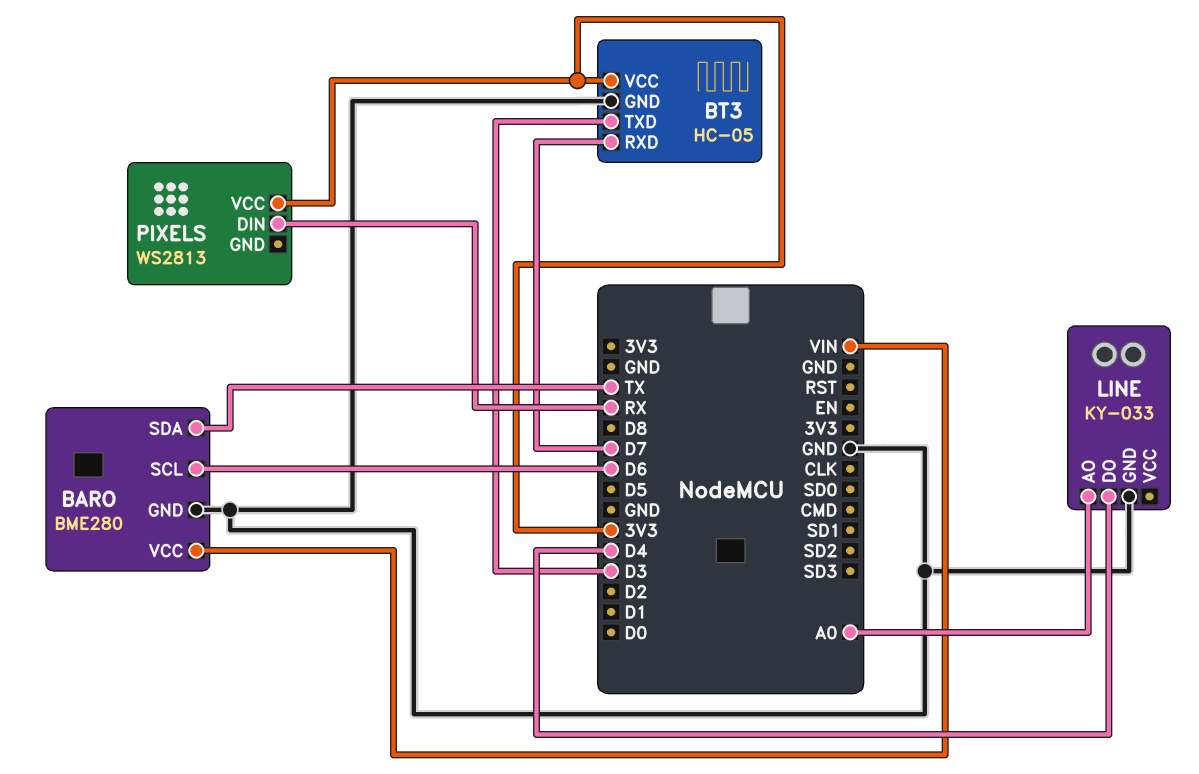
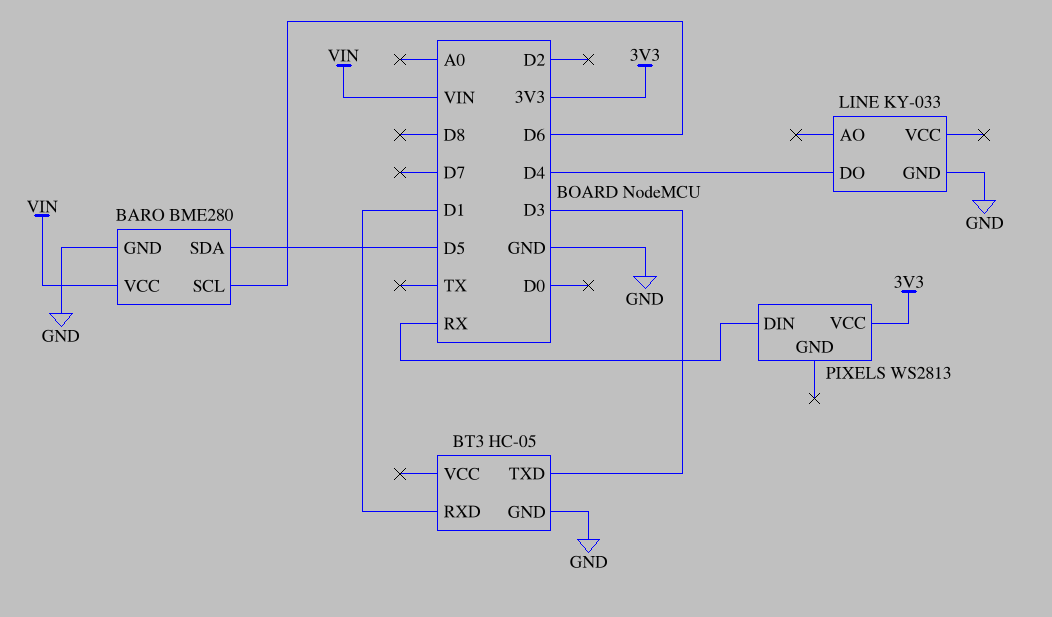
BARO pin SDA: TX -> D5
BT3 pin RXD: D7 -> D1
BT3 pin VCC: 3V3 -> none
LINE pin AO: A0 -> none

